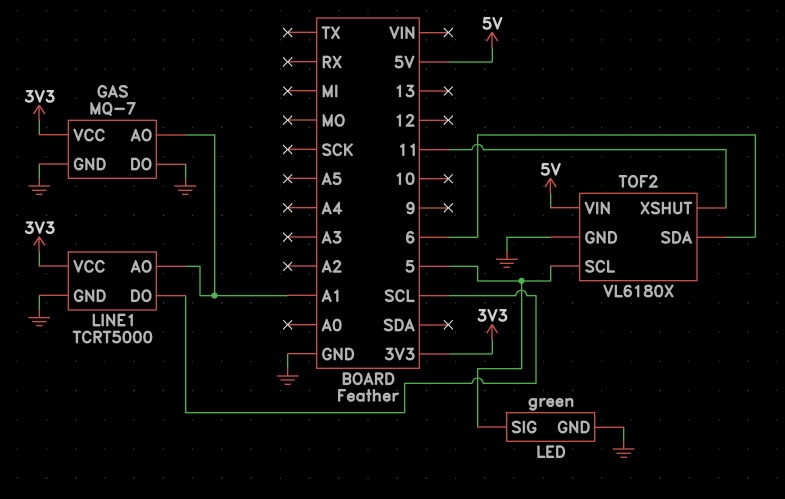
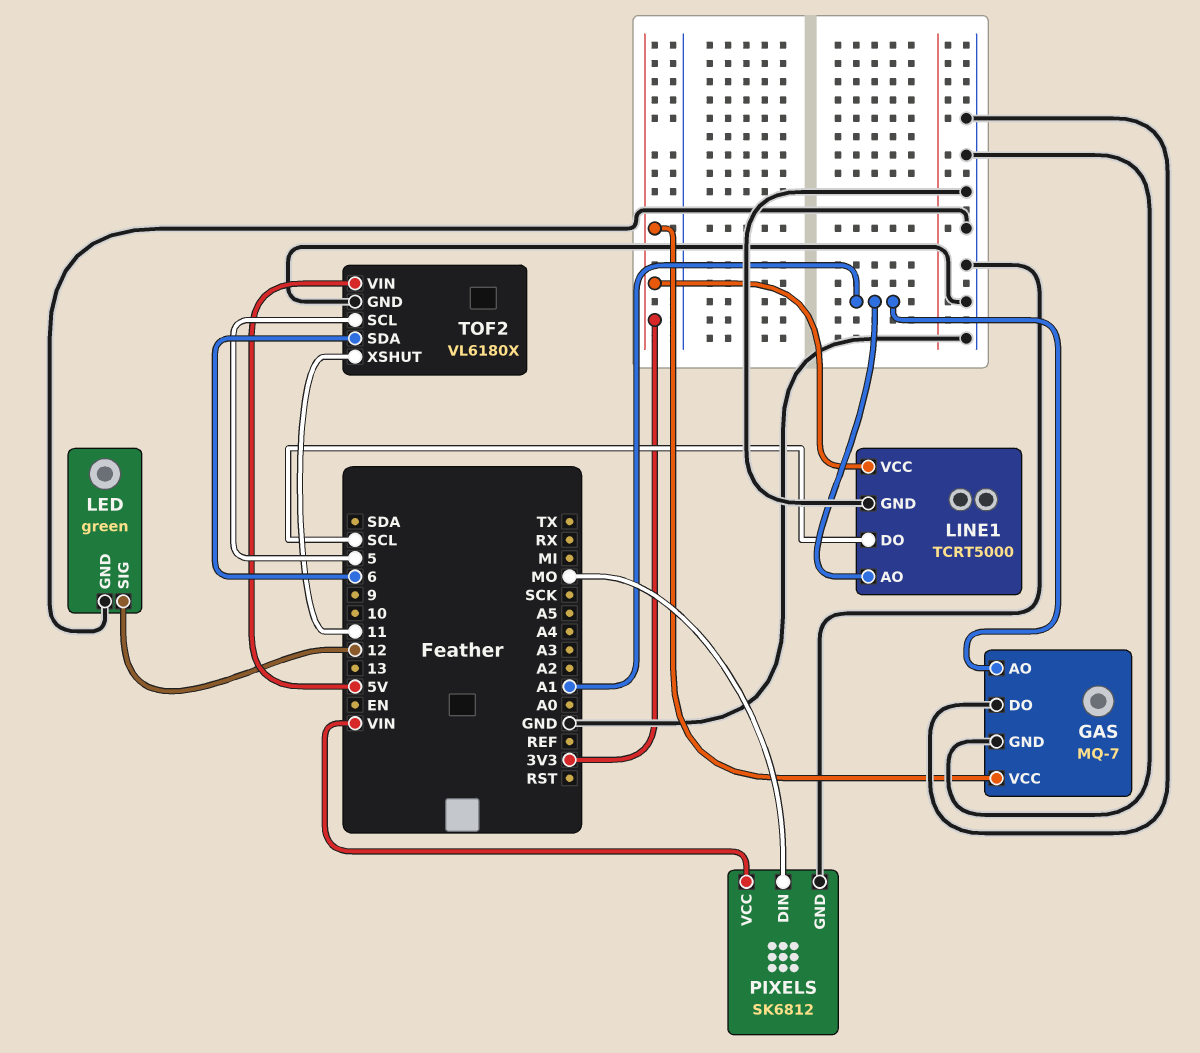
LED pin SIG: 5 -> 12
PIXELS: none -> SK6812
PIXELS pin DIN: none -> MO
PIXELS pin GND: none -> GND
PIXELS pin VCC: none -> VIN

